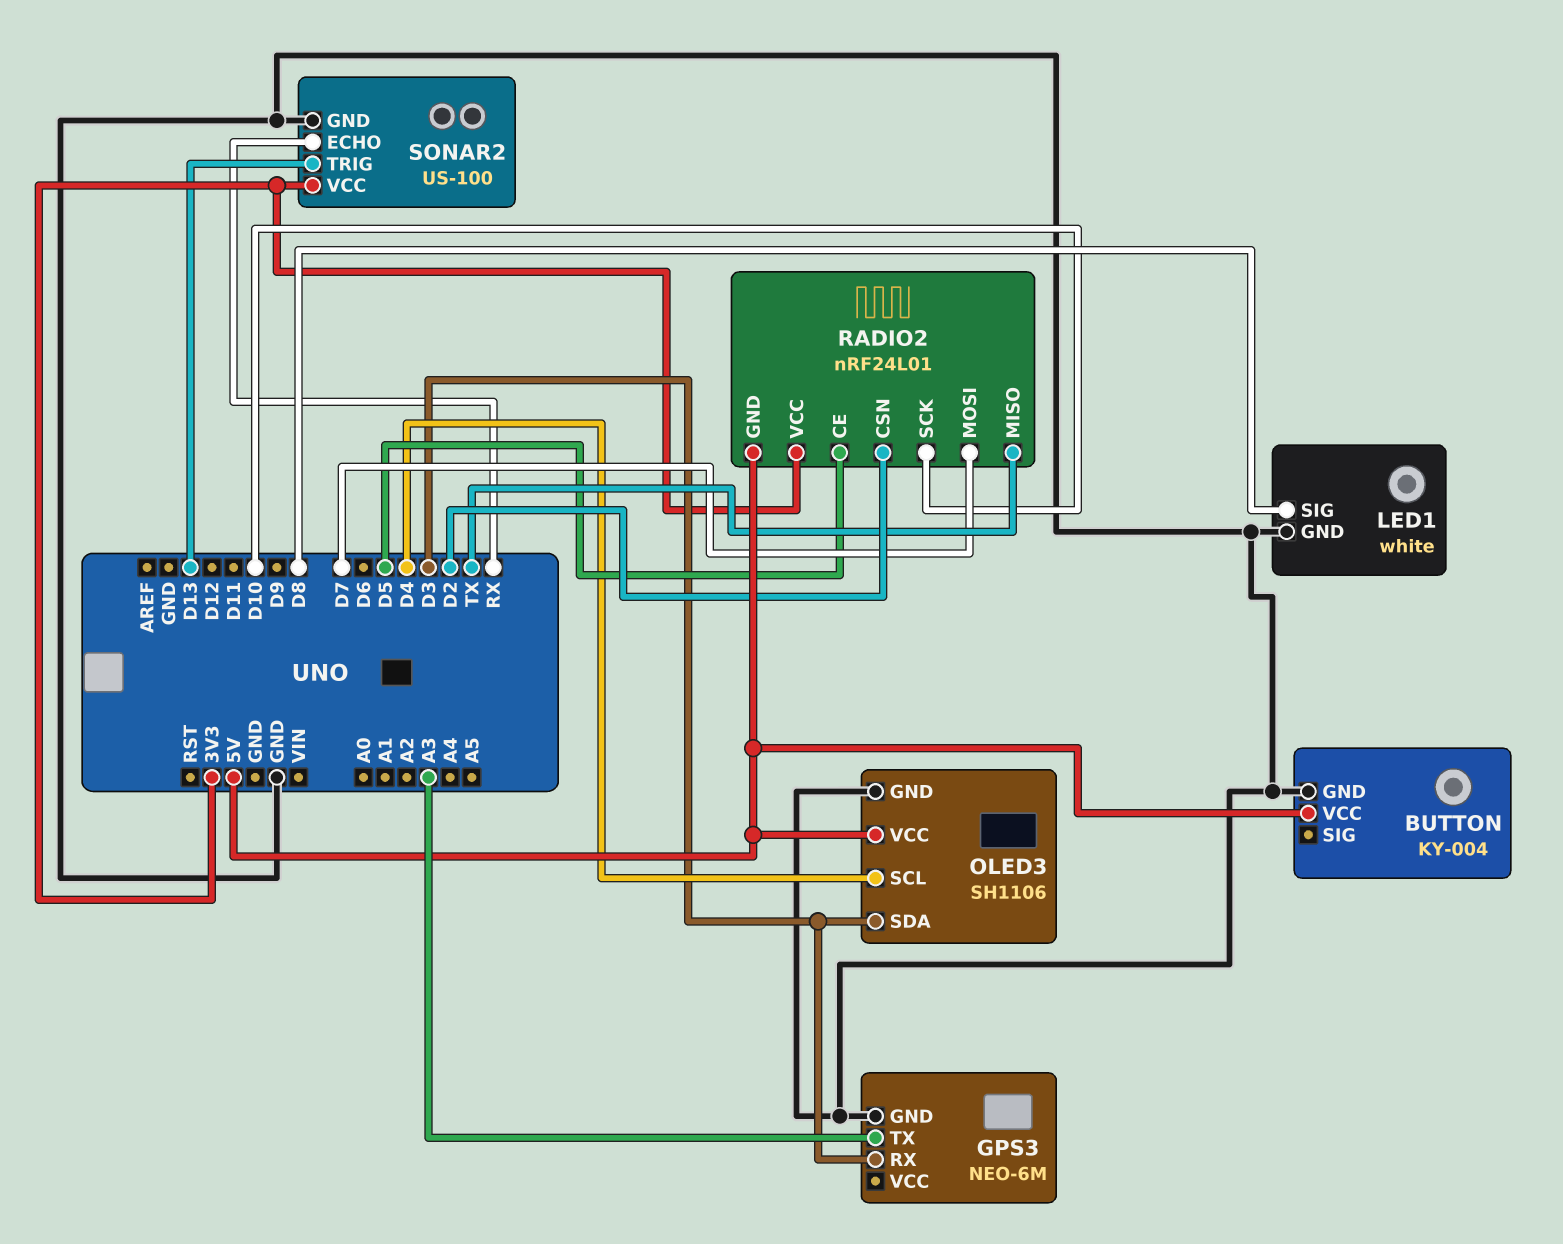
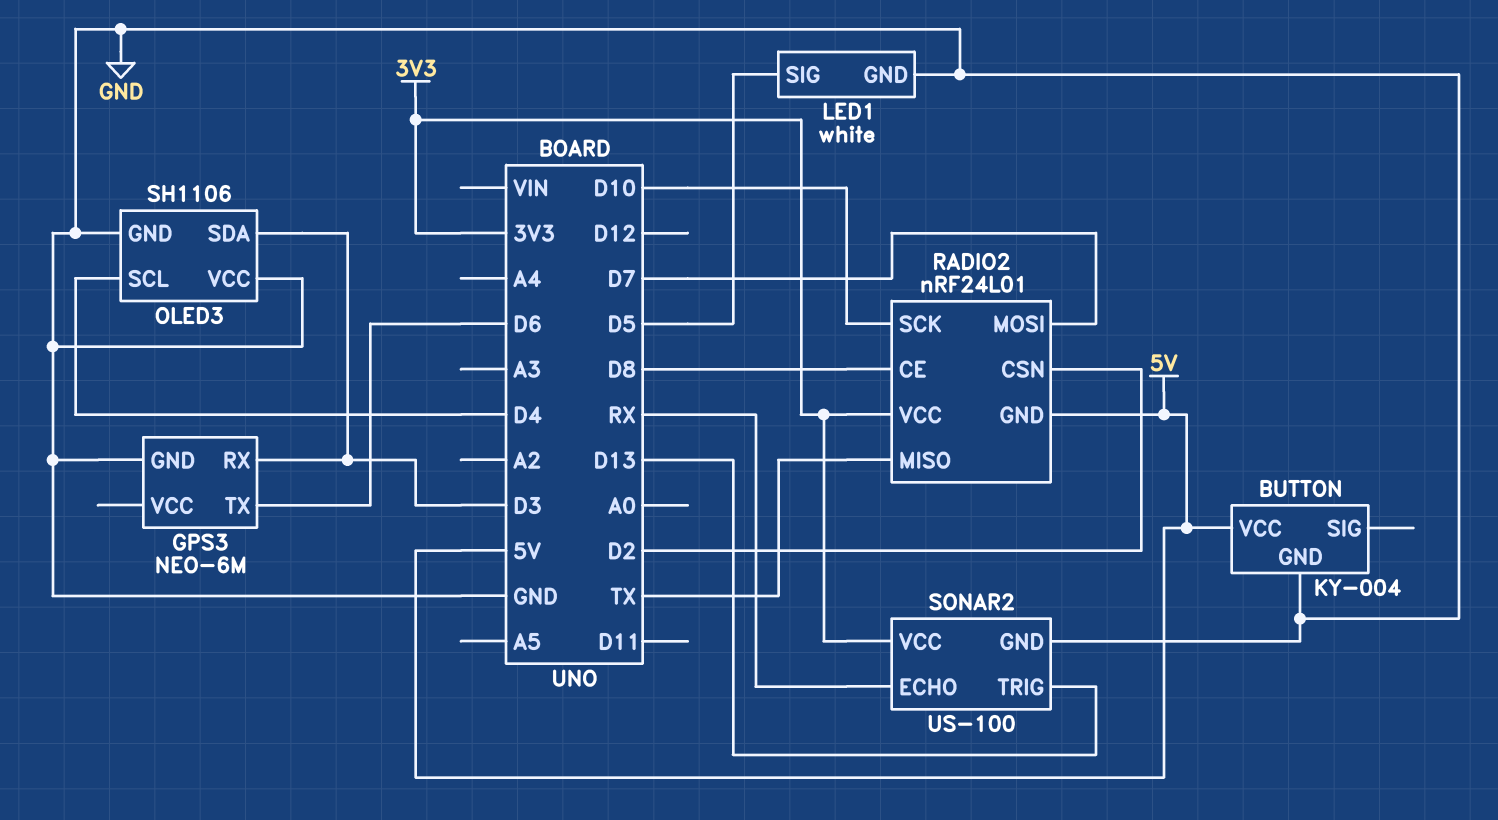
GPS3 pin TX: A3 -> D6
LED1 pin SIG: D8 -> D5
OLED3 pin VCC: 5V -> GND
RADIO2 pin CE: D5 -> D8

